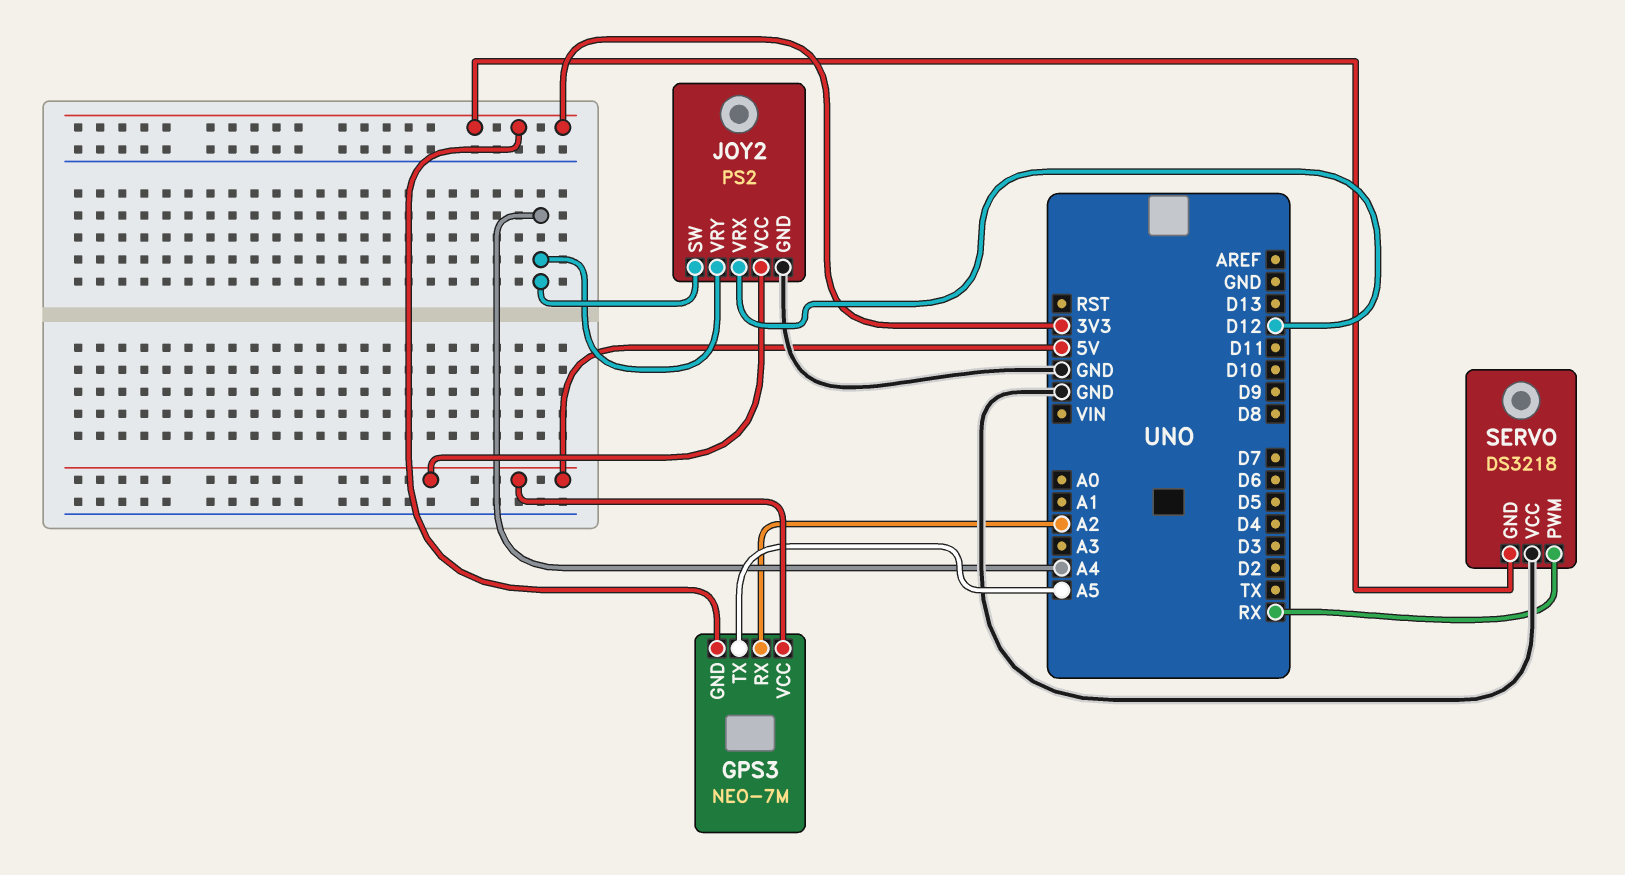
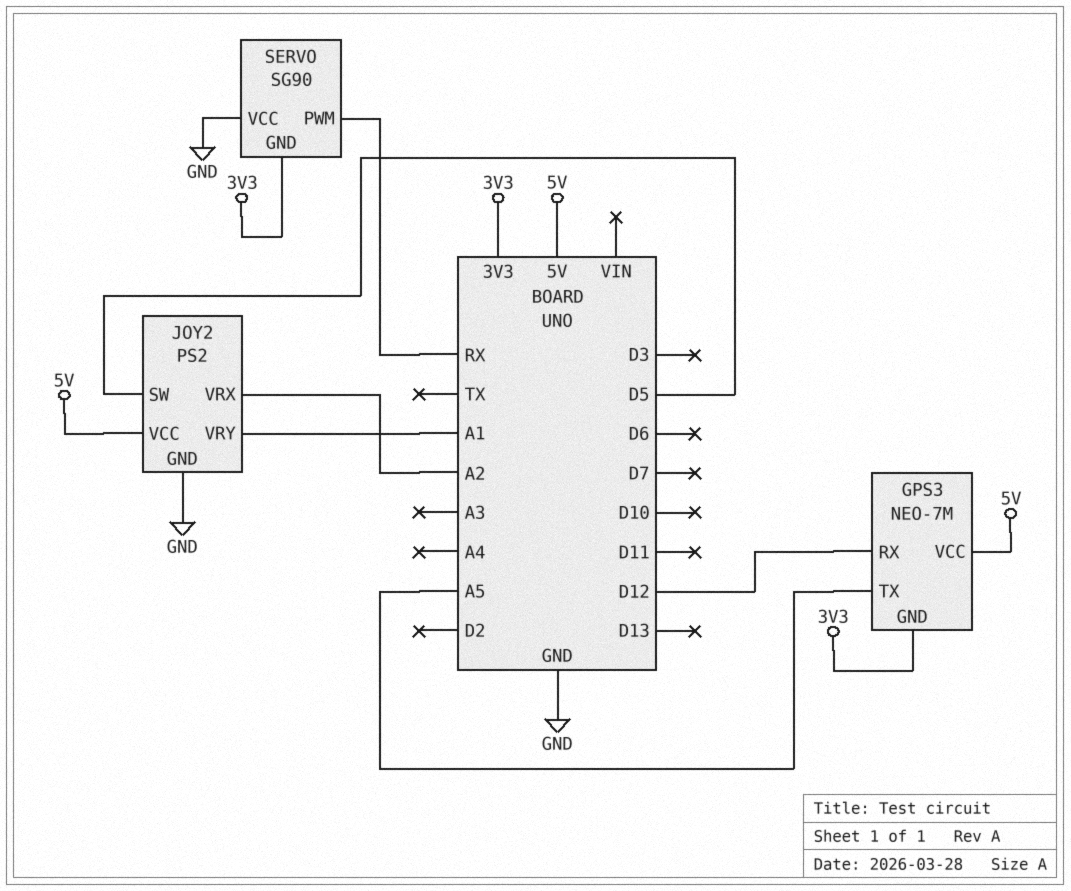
GPS3 pin RX: A2 -> D12
JOY2 pin SW: A4 -> D5
JOY2 pin VRX: D12 -> A2
JOY2 pin VRY: A4 -> A1
SERVO: DS3218 -> SG90

